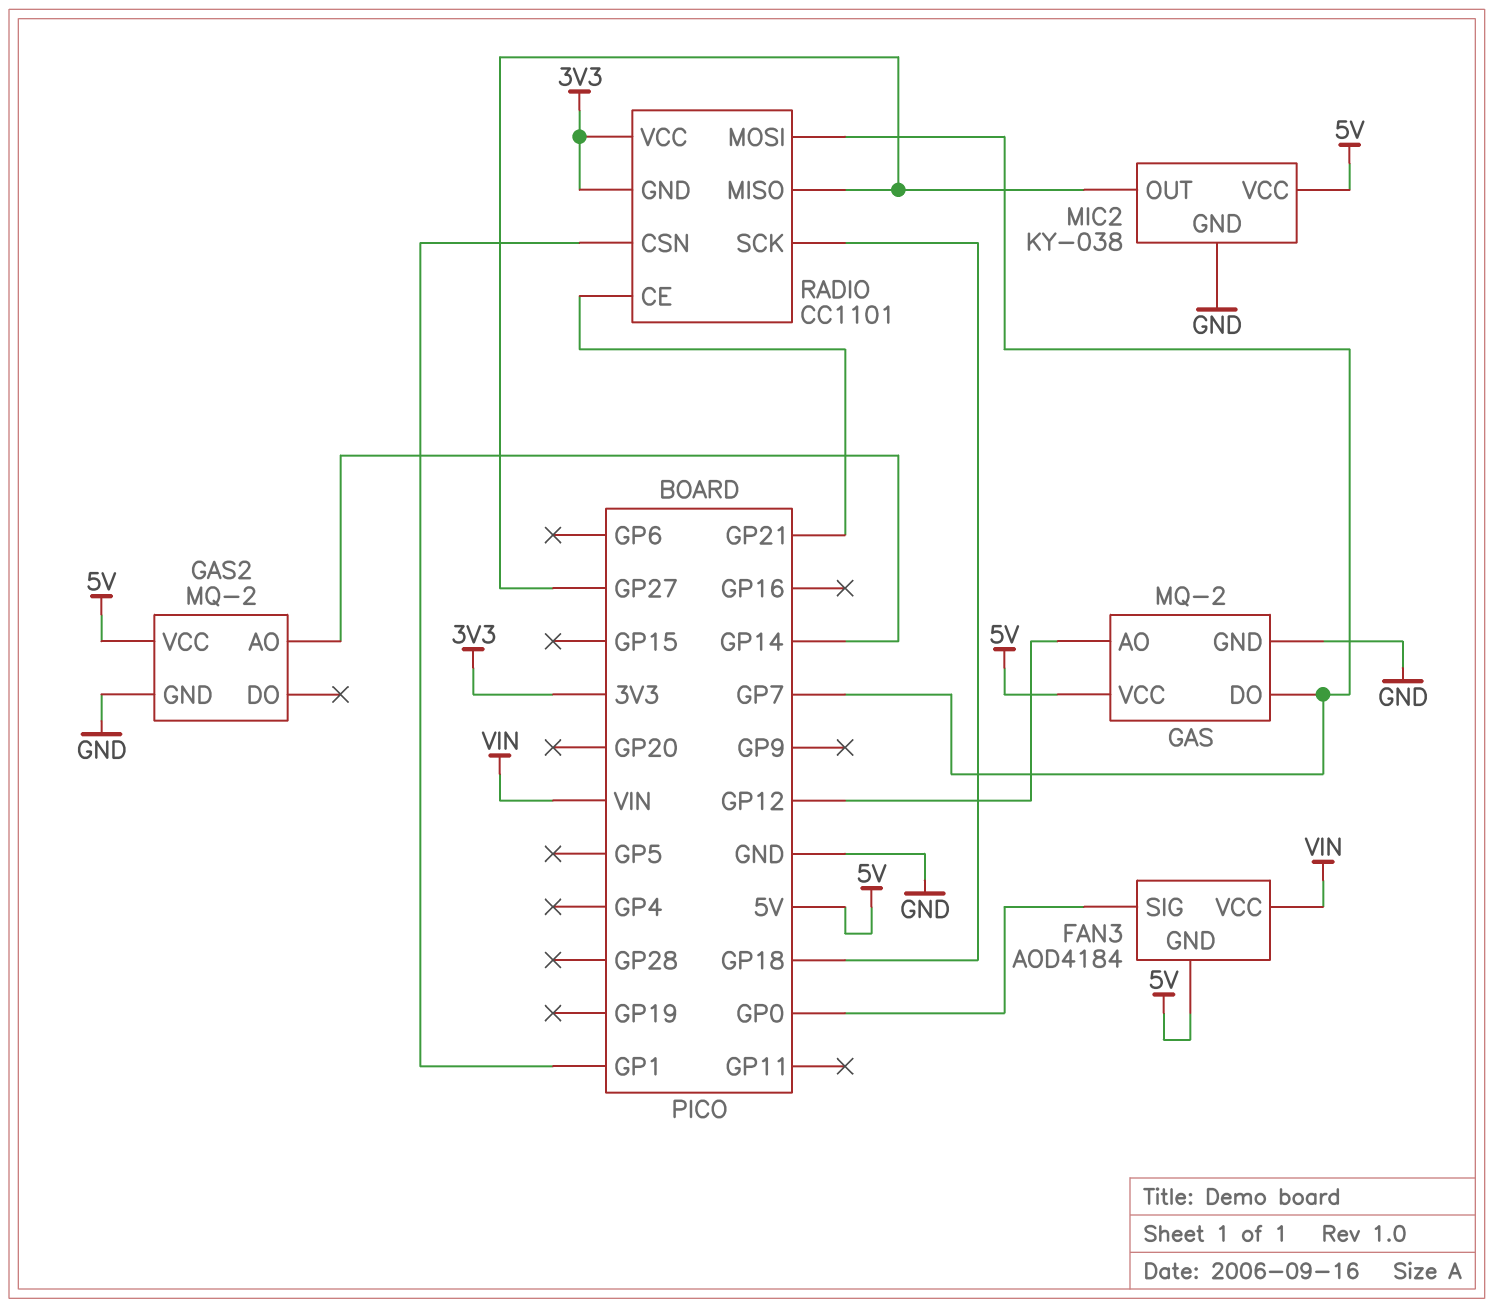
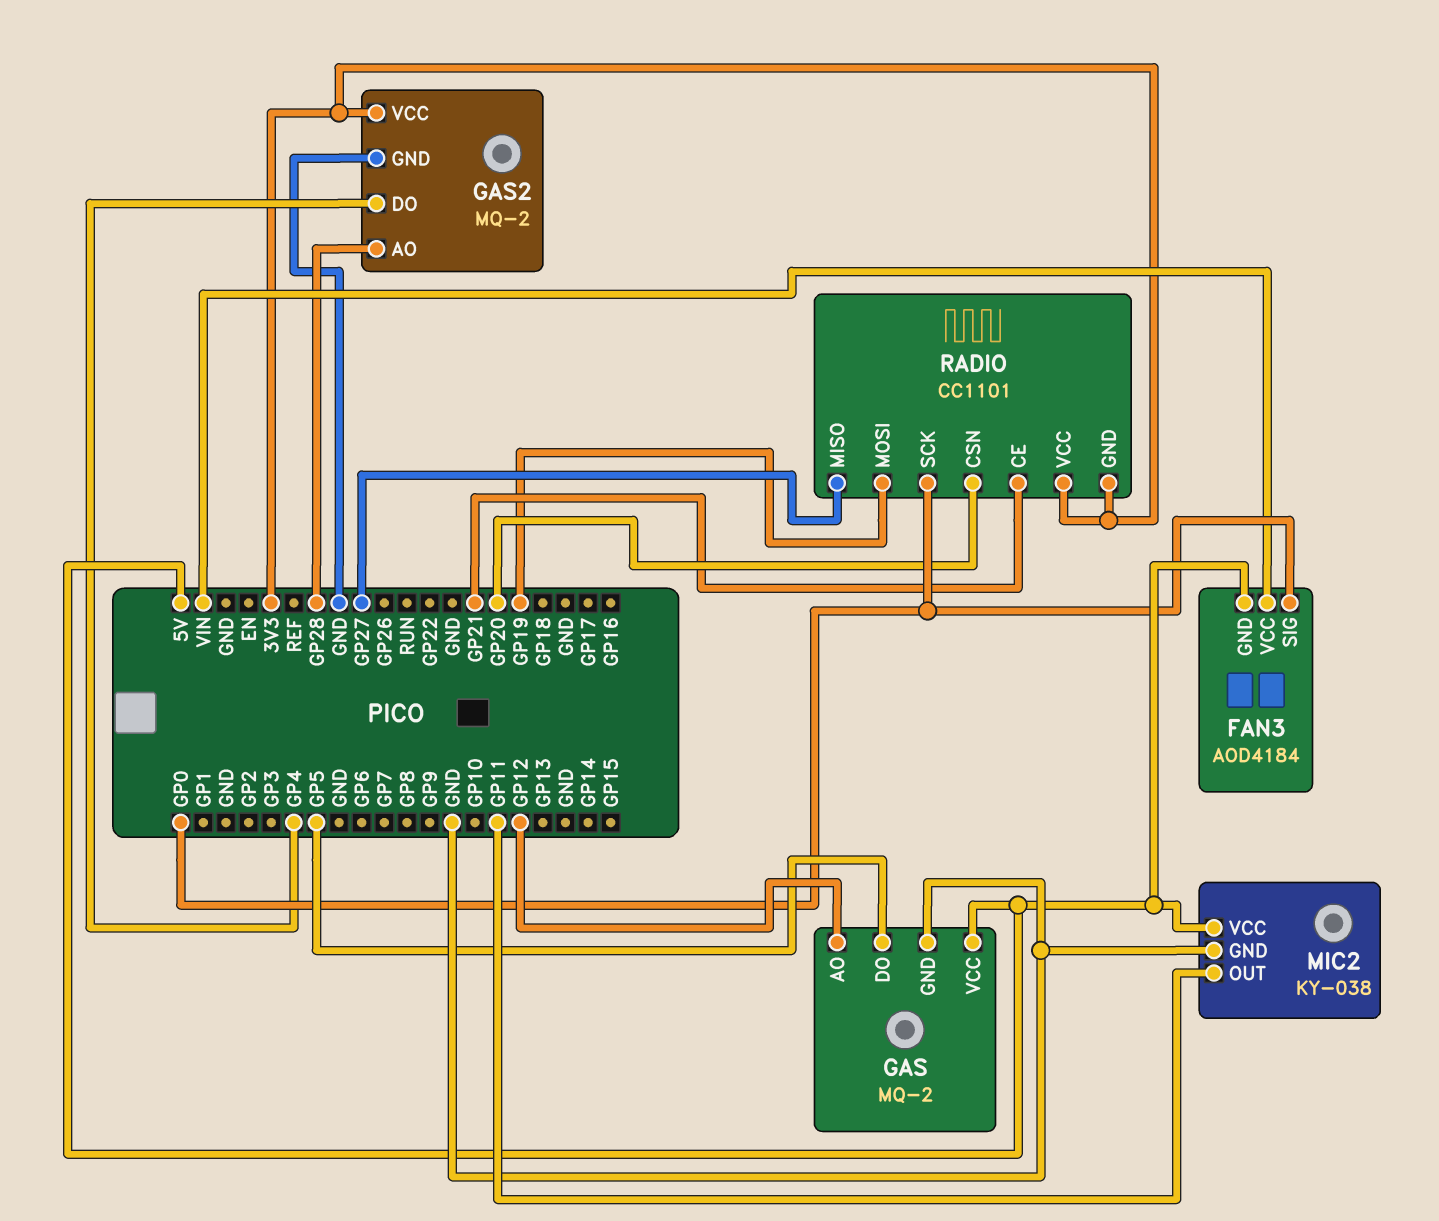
GAS pin DO: GP7 -> GP5
GAS2 pin AO: GP14 -> GP28
GAS2 pin DO: none -> GP4
GAS2 pin VCC: 5V -> 3V3
MIC2 pin OUT: GP27 -> GP11
RADIO pin CSN: GP1 -> GP20
RADIO pin MOSI: GP7 -> GP19
RADIO pin SCK: GP18 -> GP0

